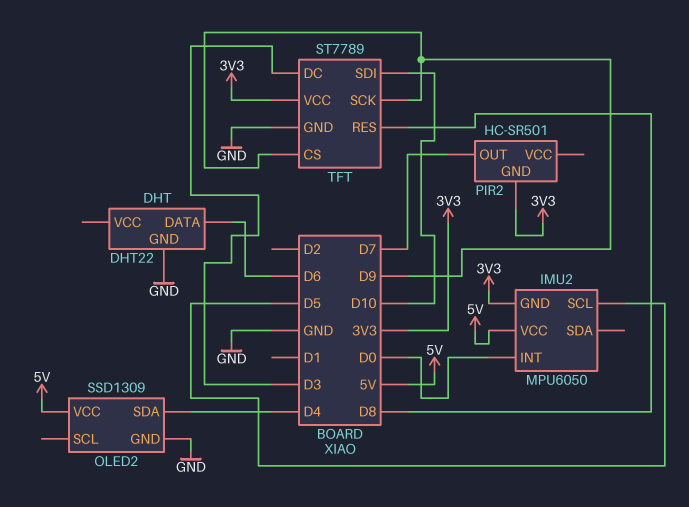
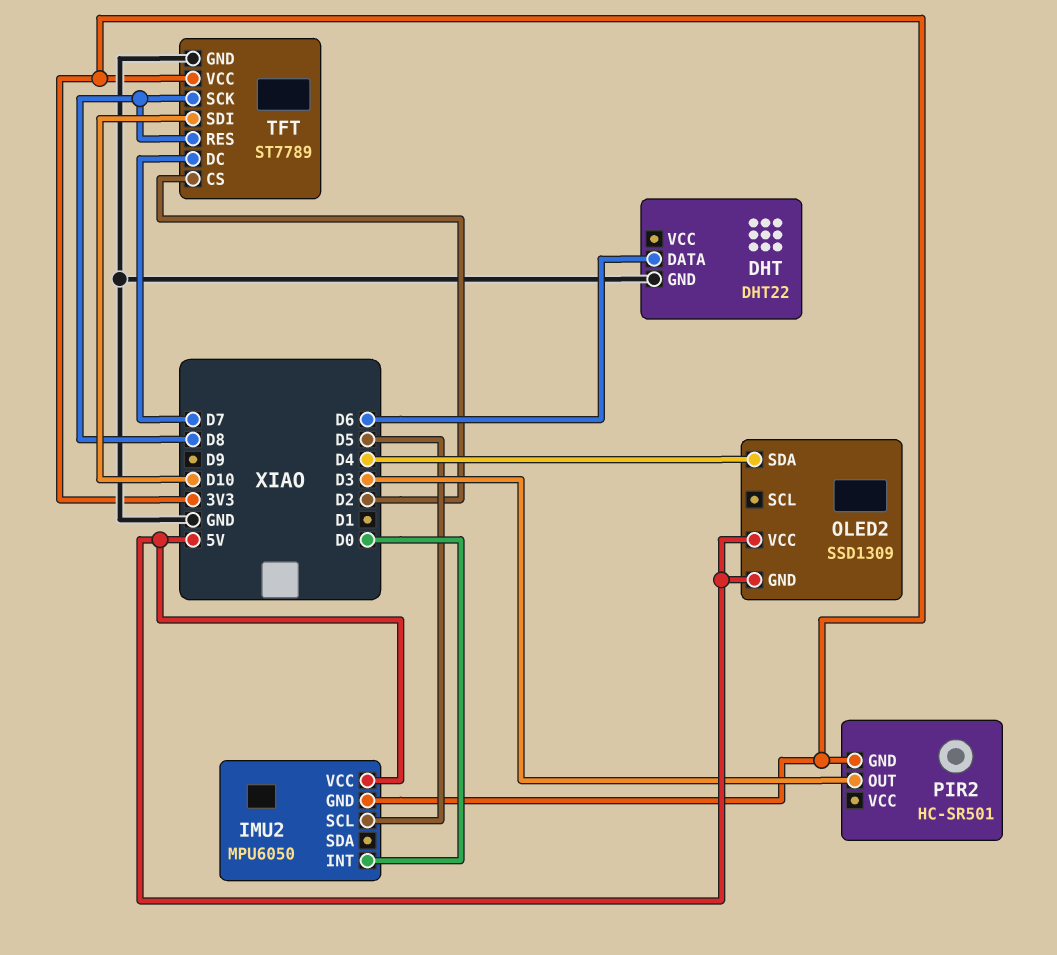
OLED2 pin GND: GND -> 5V
PIR2 pin OUT: D7 -> D3
TFT pin CS: D9 -> D2
TFT pin DC: D3 -> D7
TFT pin SCK: D9 -> D8

